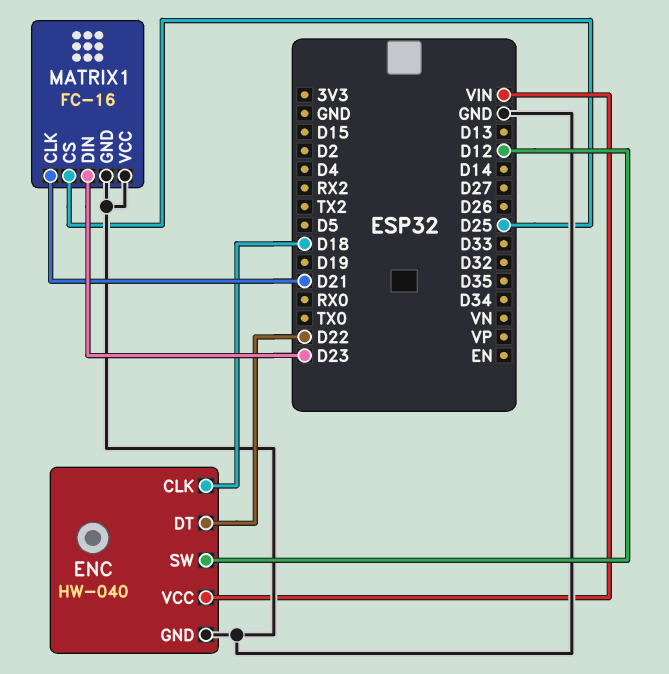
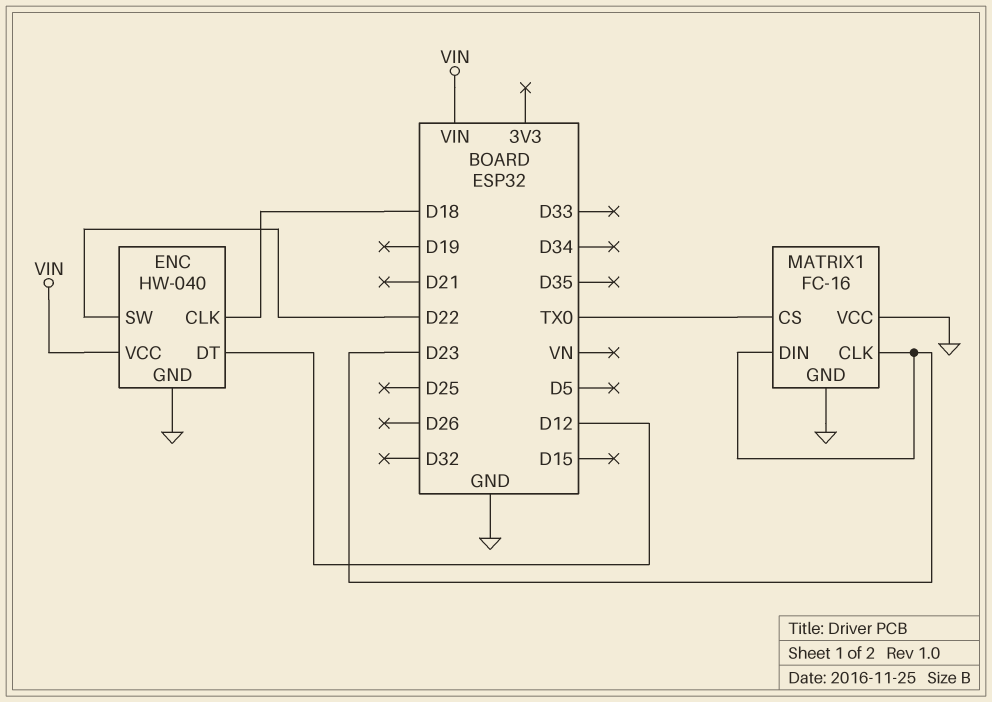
ENC pin DT: D22 -> D12
ENC pin SW: D12 -> D22
MATRIX1 pin CLK: D21 -> D23
MATRIX1 pin CS: D25 -> TX0

